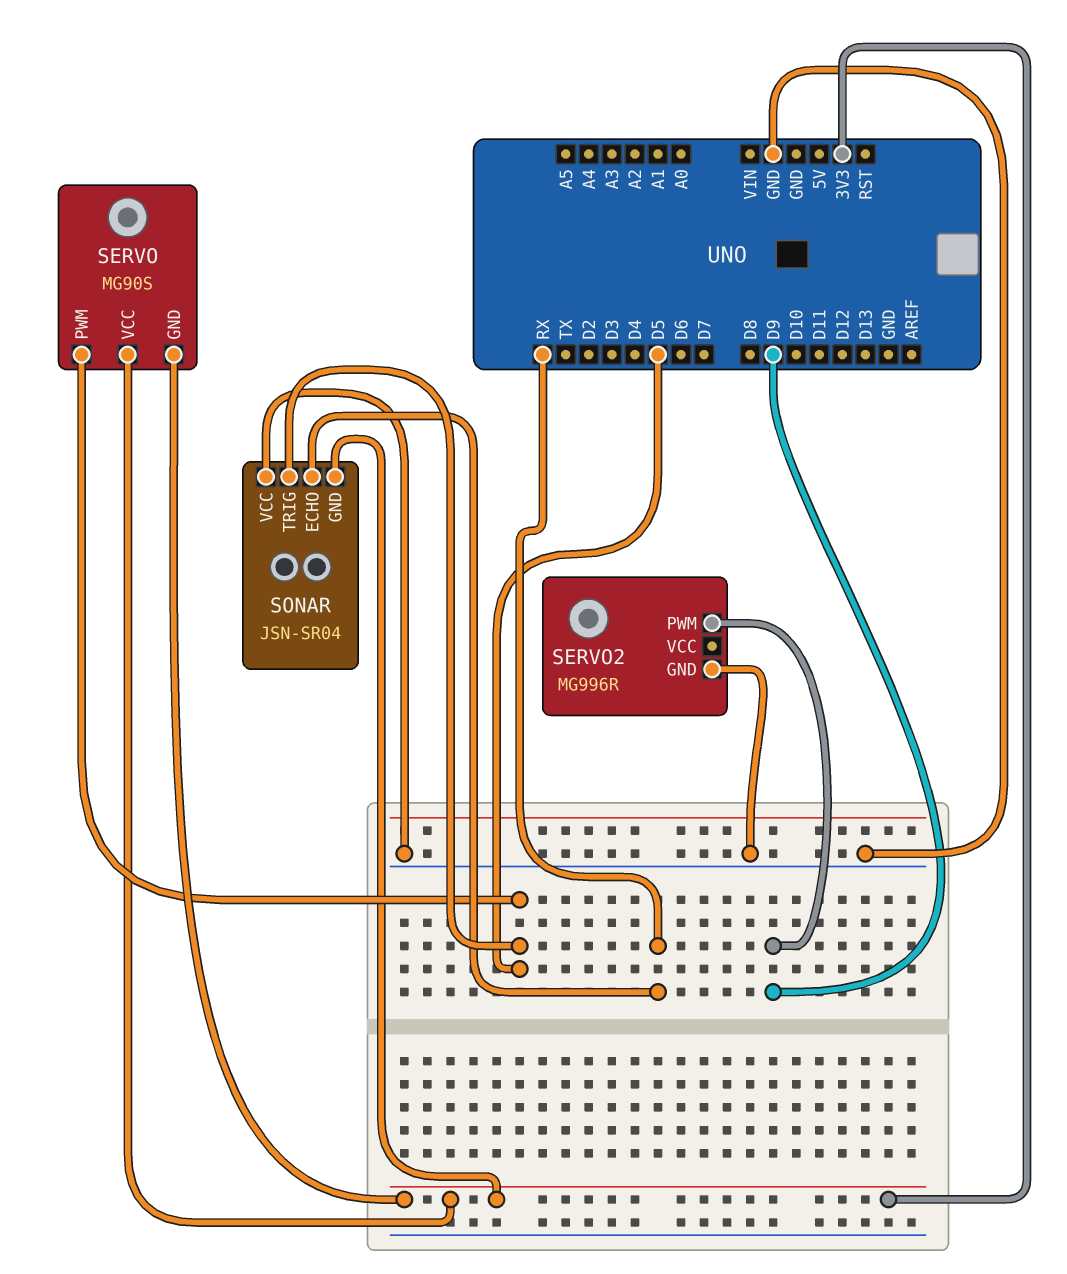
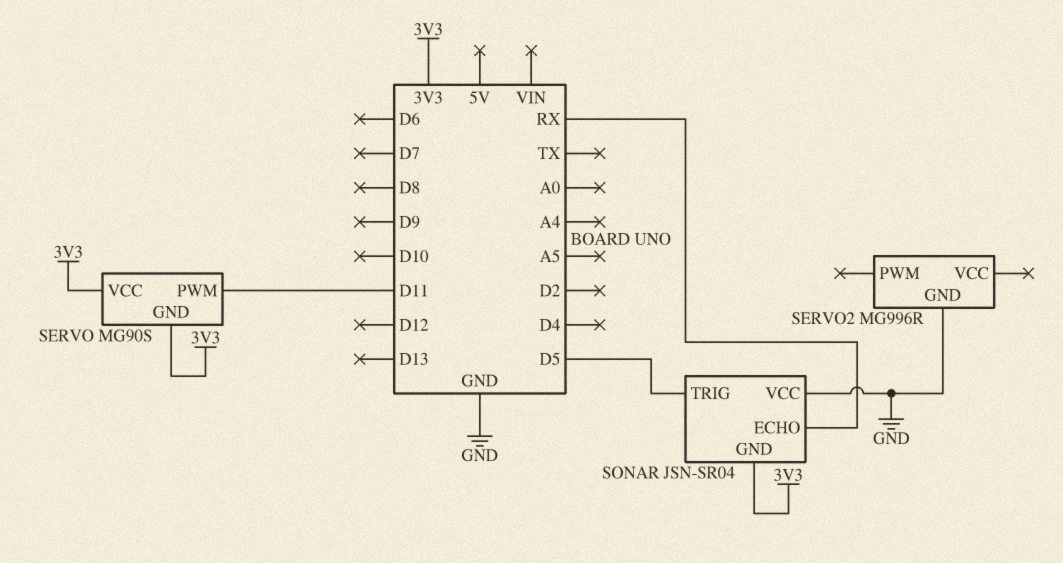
SERVO pin PWM: D5 -> D11
SERVO2 pin PWM: D9 -> none

